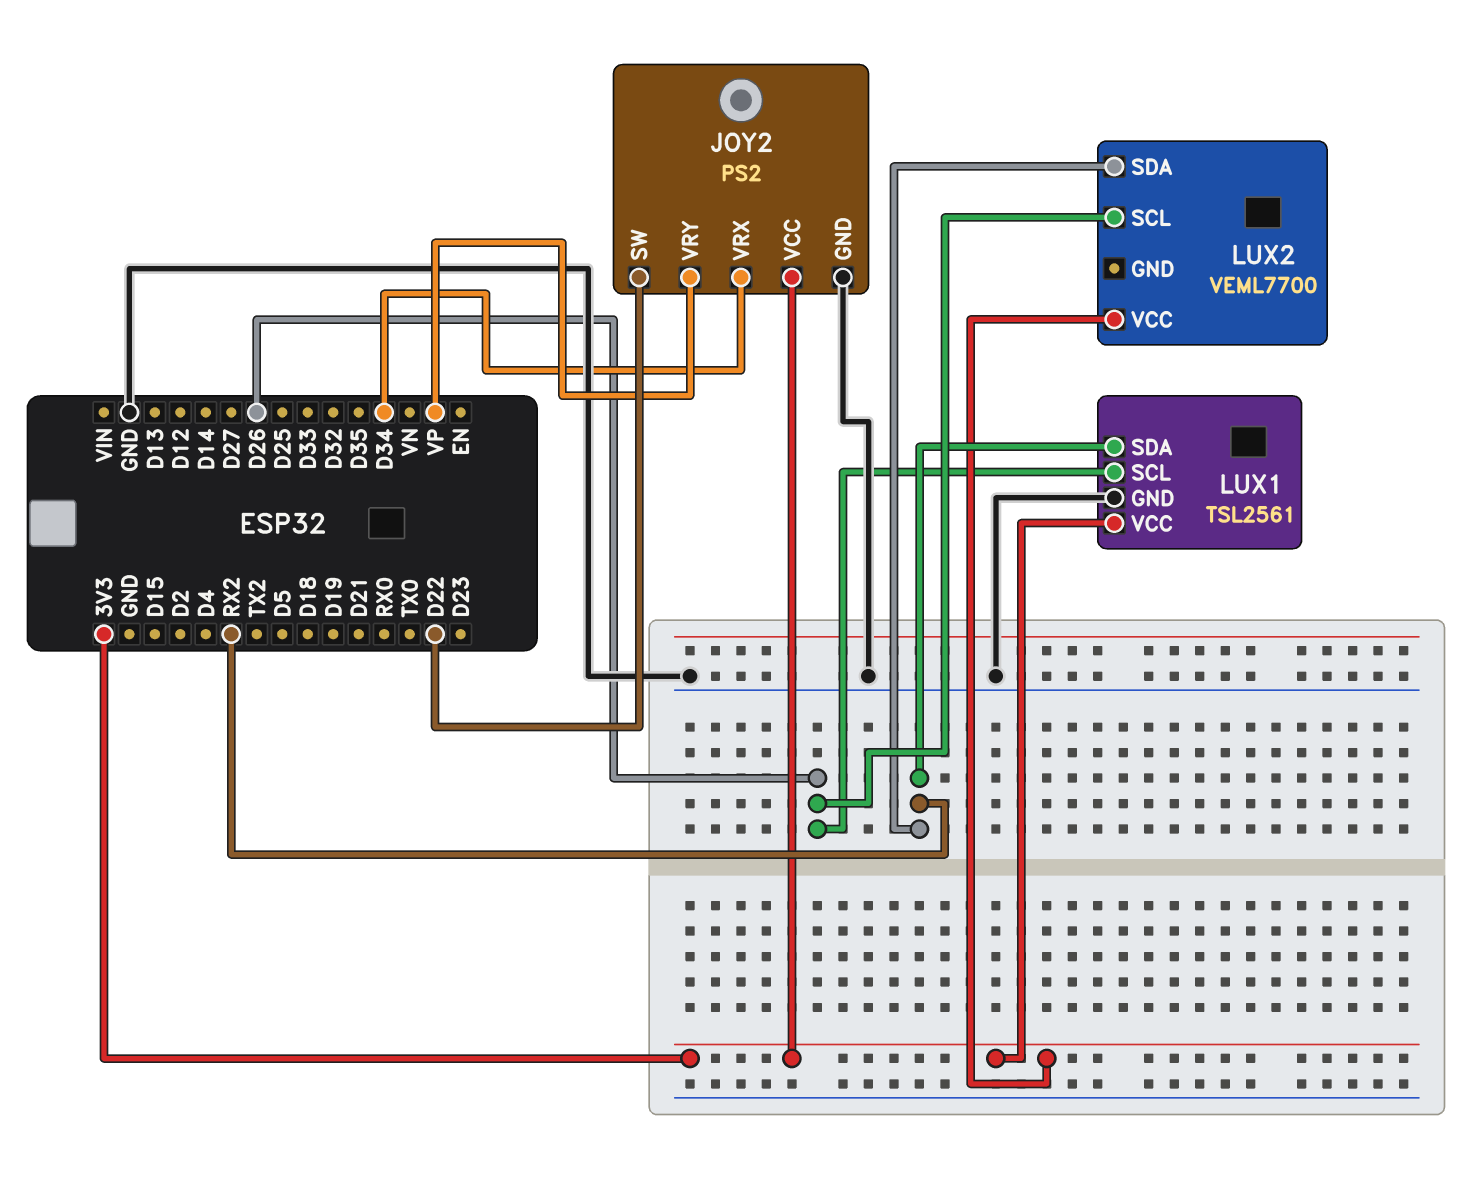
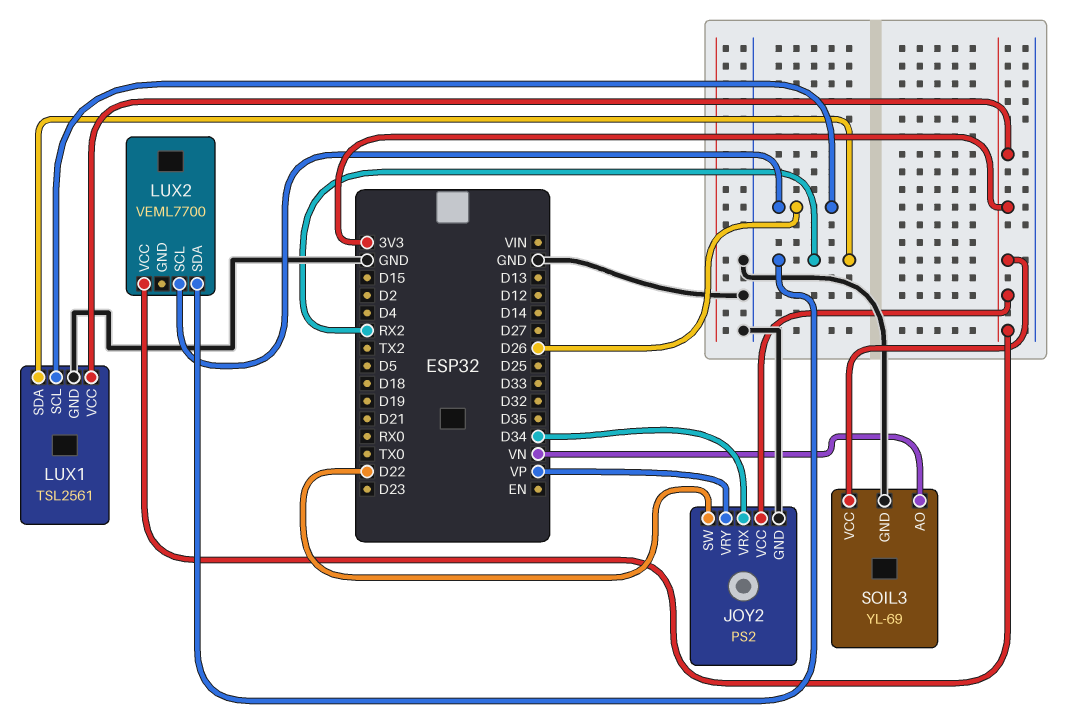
SOIL3: none -> YL-69
SOIL3 pin AO: none -> VN
SOIL3 pin GND: none -> GND
SOIL3 pin VCC: none -> 3V3

